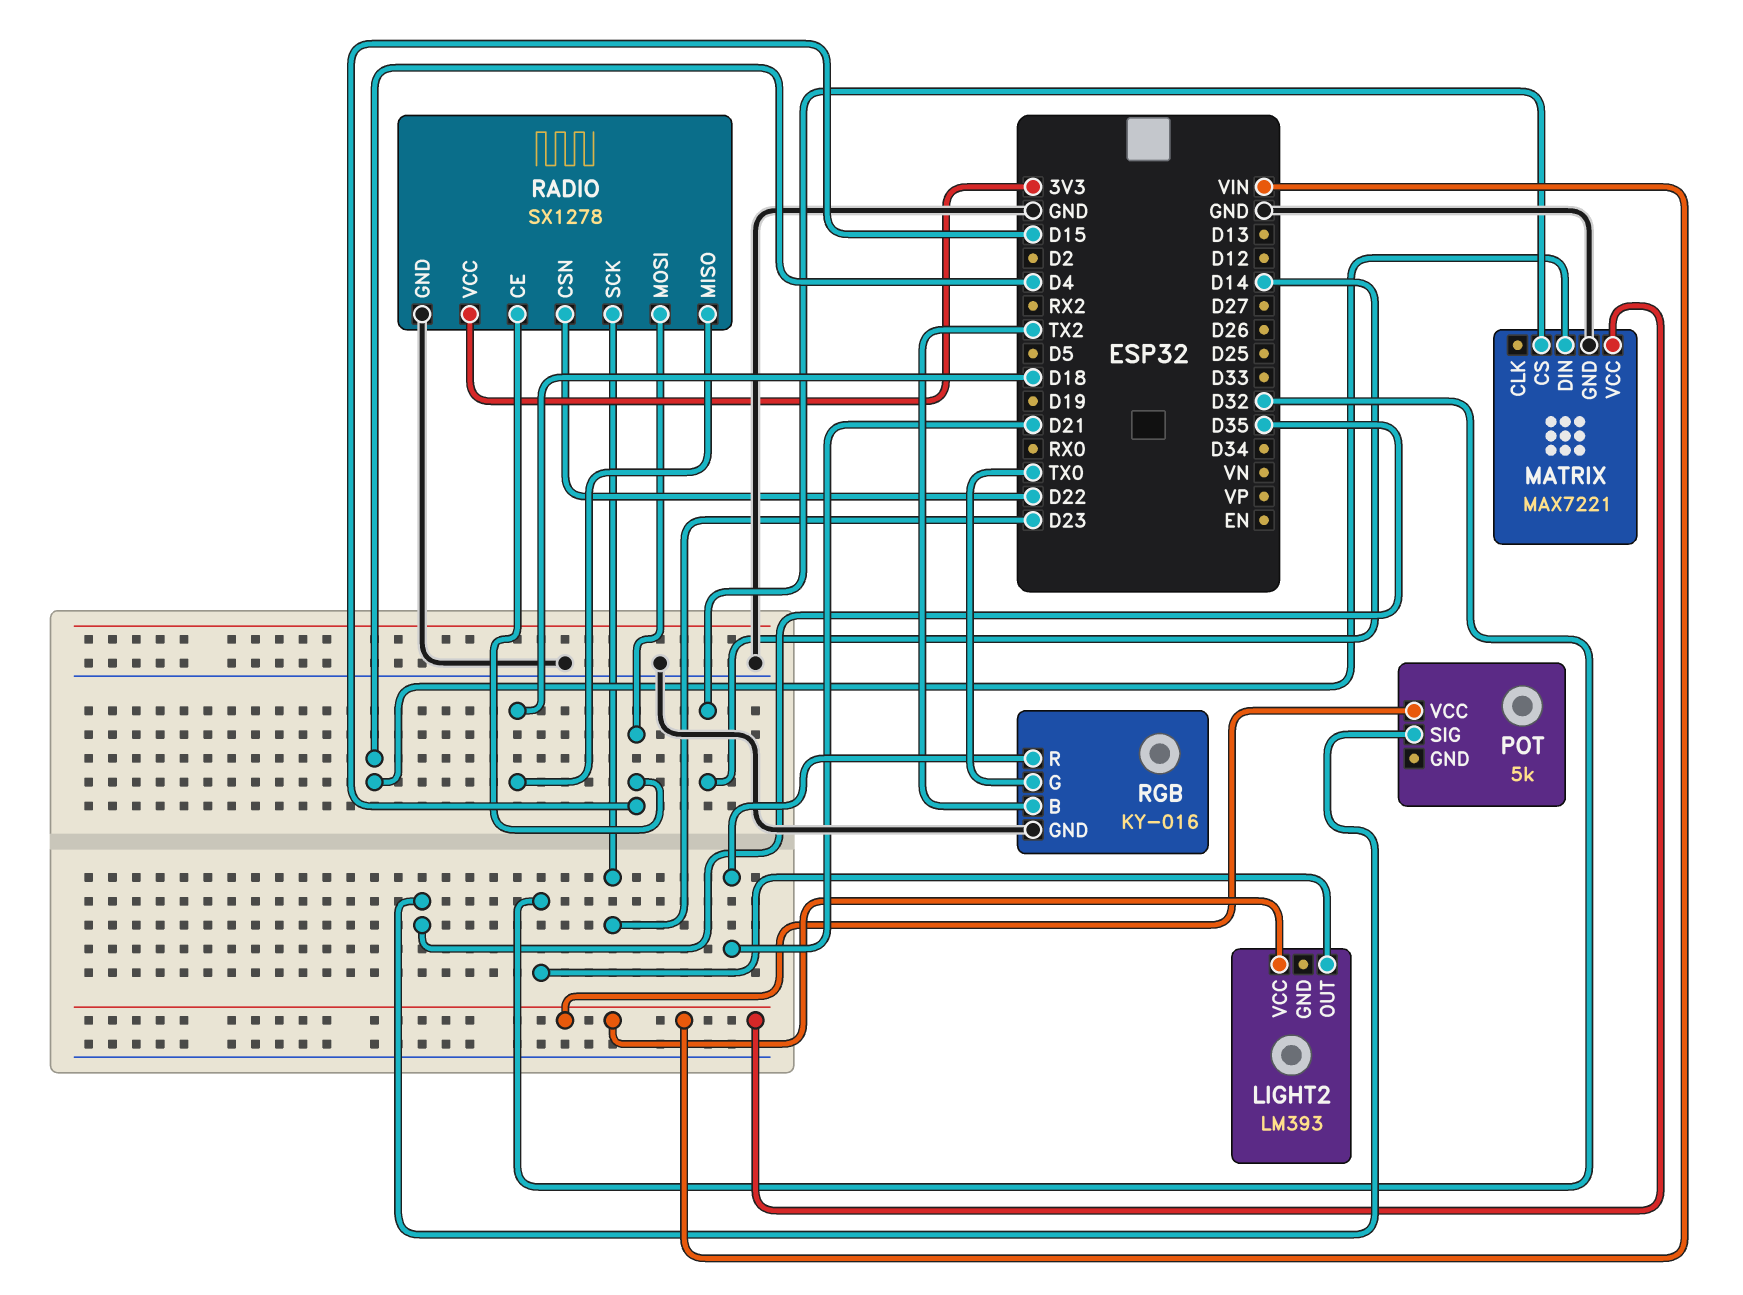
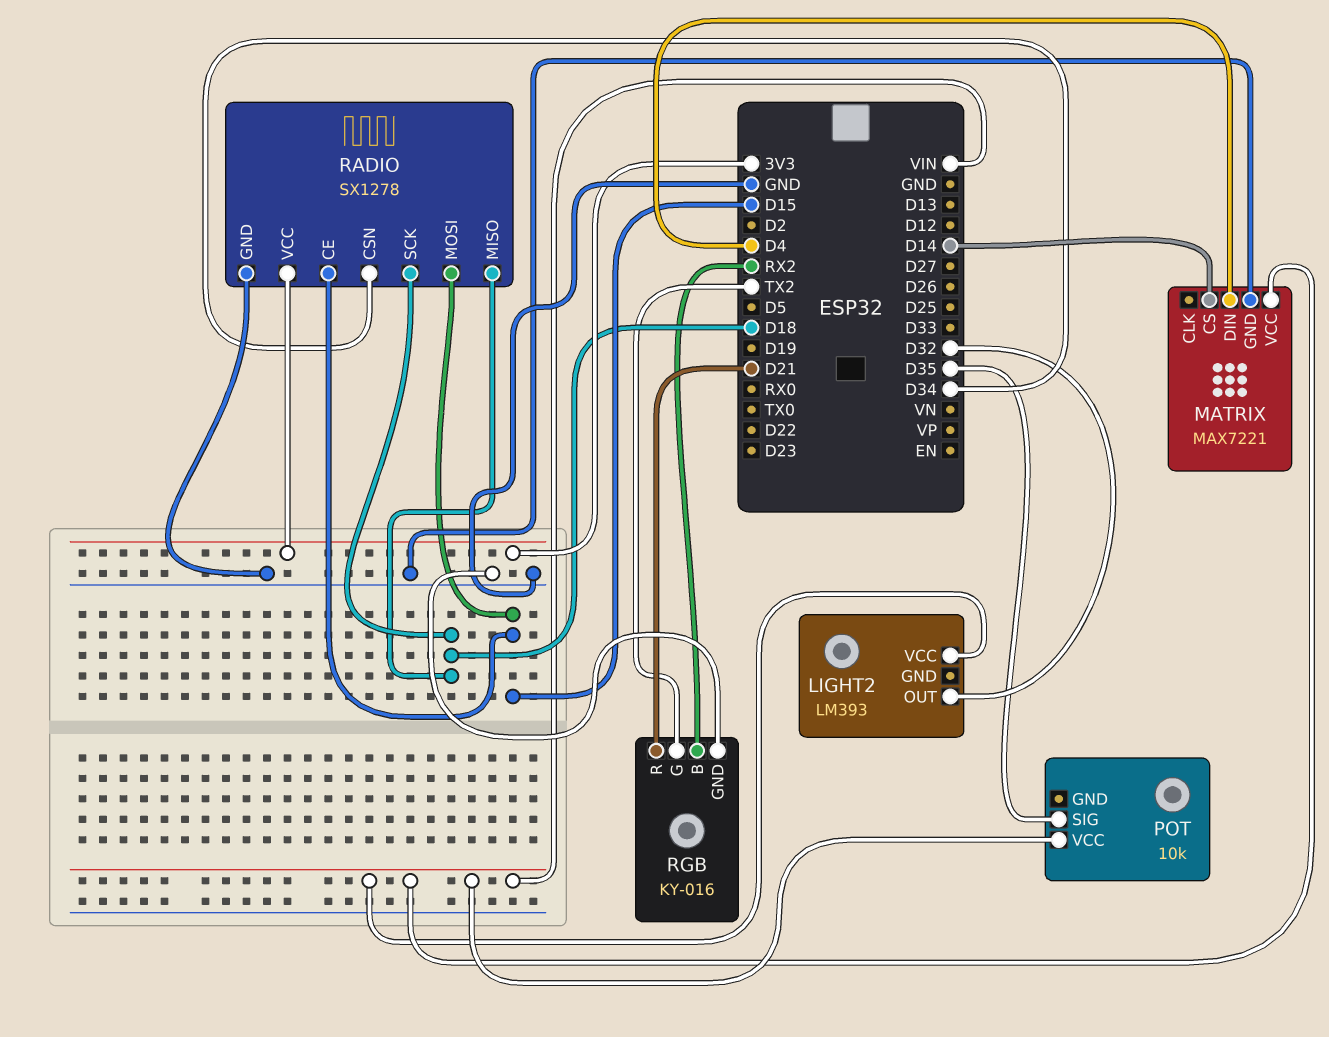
POT: 5k -> 10k
RADIO pin CSN: D22 -> D34
RADIO pin SCK: D23 -> D18
RGB pin B: TX2 -> RX2
RGB pin G: TX0 -> TX2

